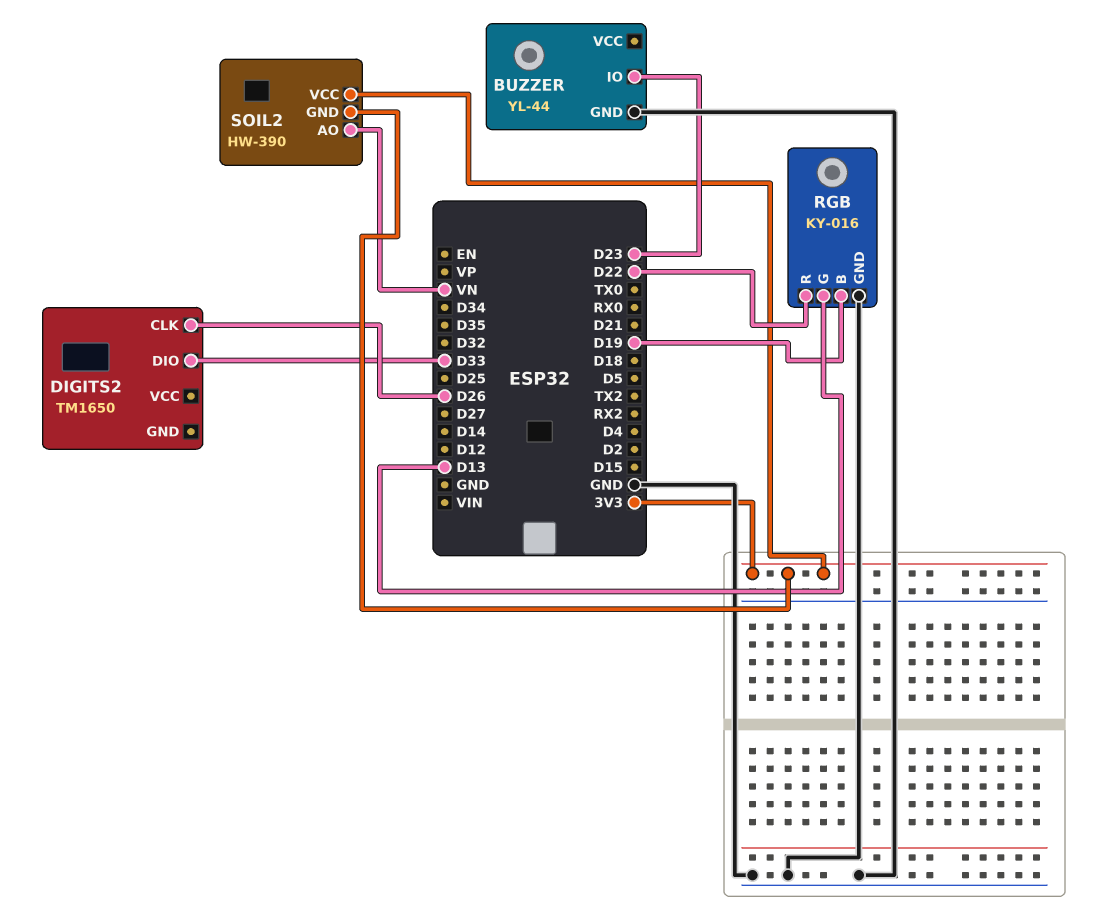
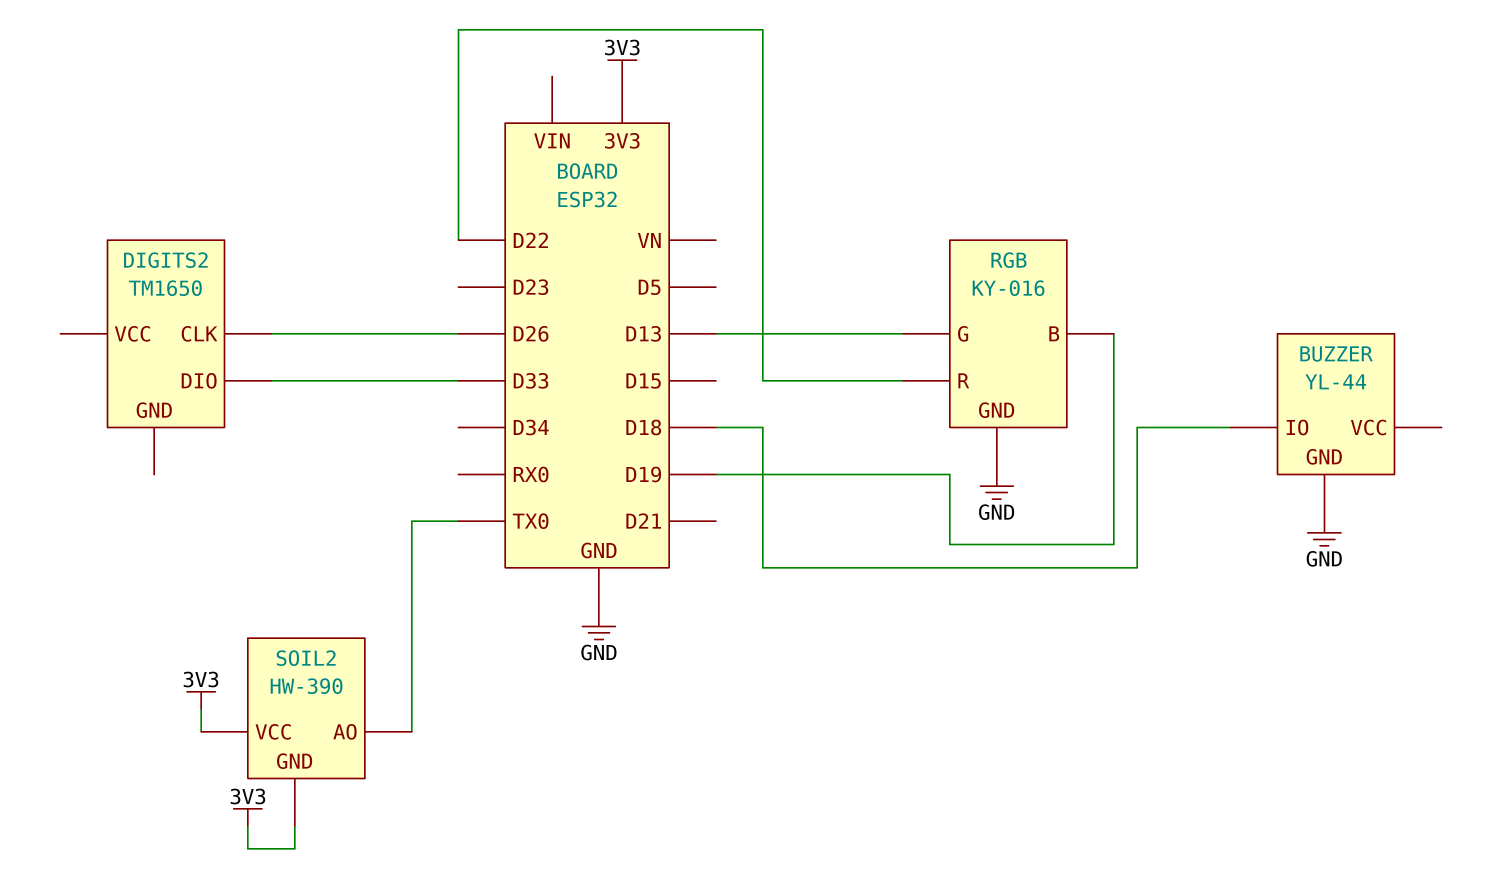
BUZZER pin IO: D23 -> D18
SOIL2 pin AO: VN -> TX0

